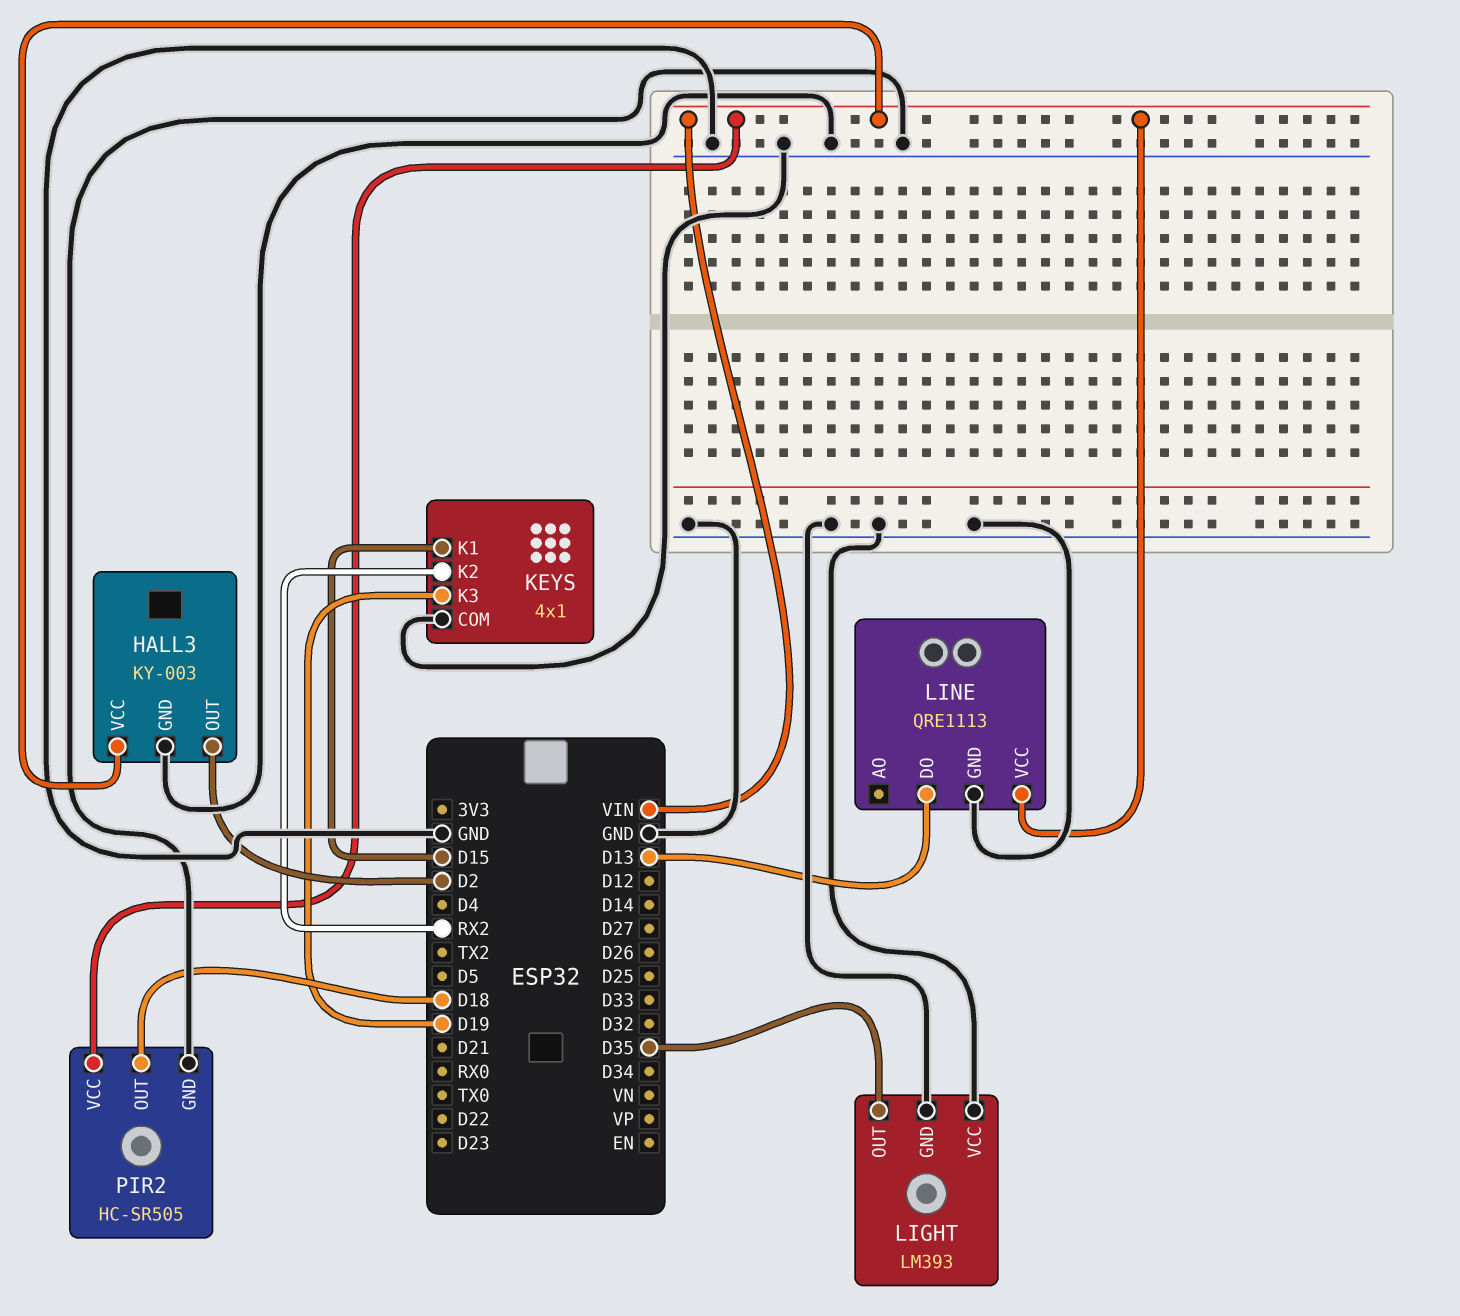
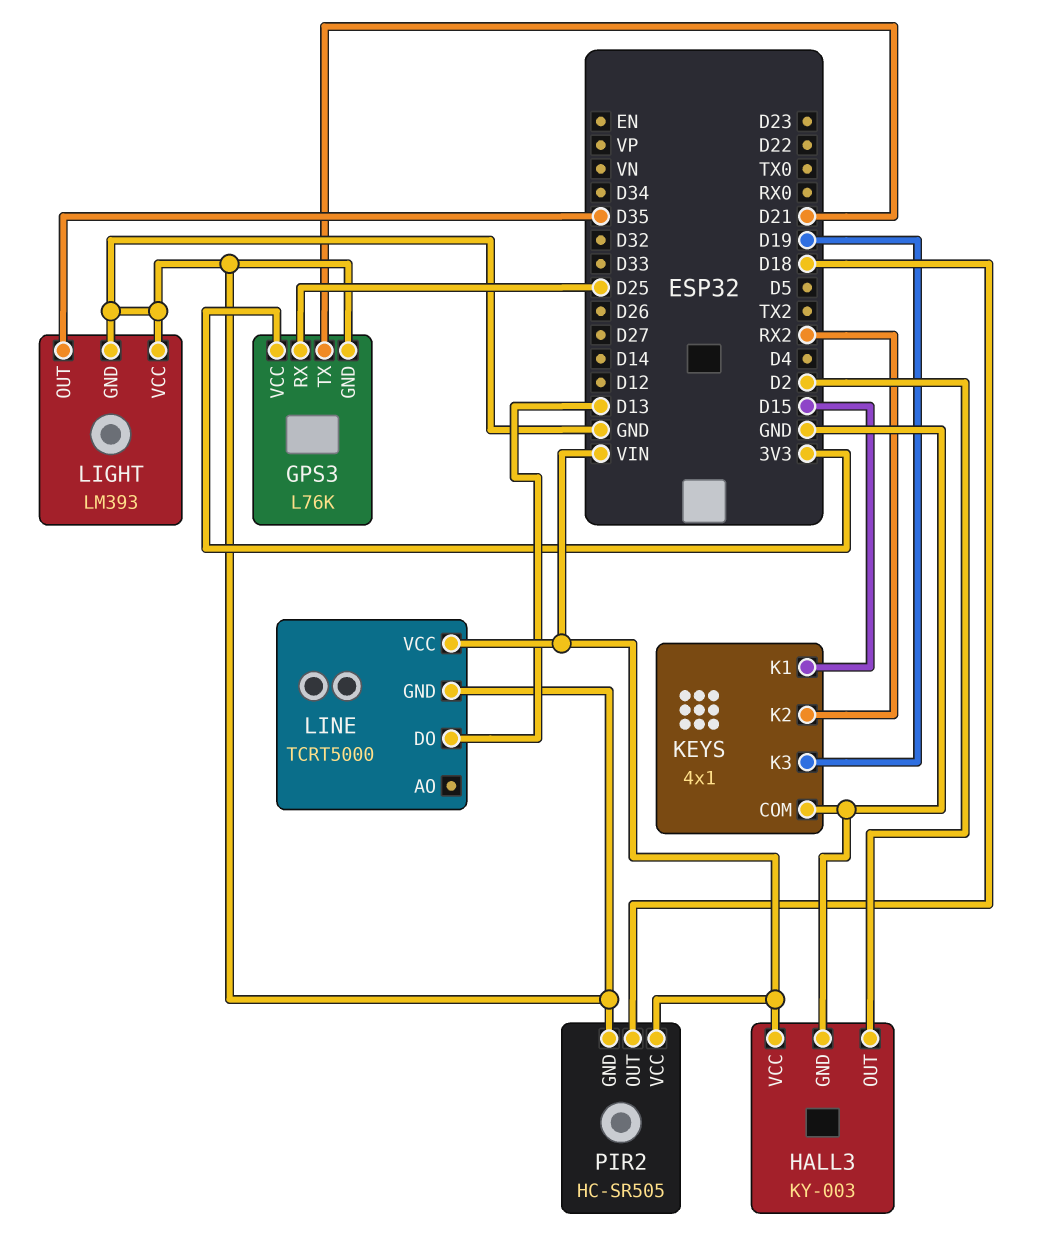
GPS3: none -> L76K
GPS3 pin GND: none -> GND
GPS3 pin RX: none -> D25
GPS3 pin TX: none -> D21
GPS3 pin VCC: none -> 3V3
LINE: QRE1113 -> TCRT5000

